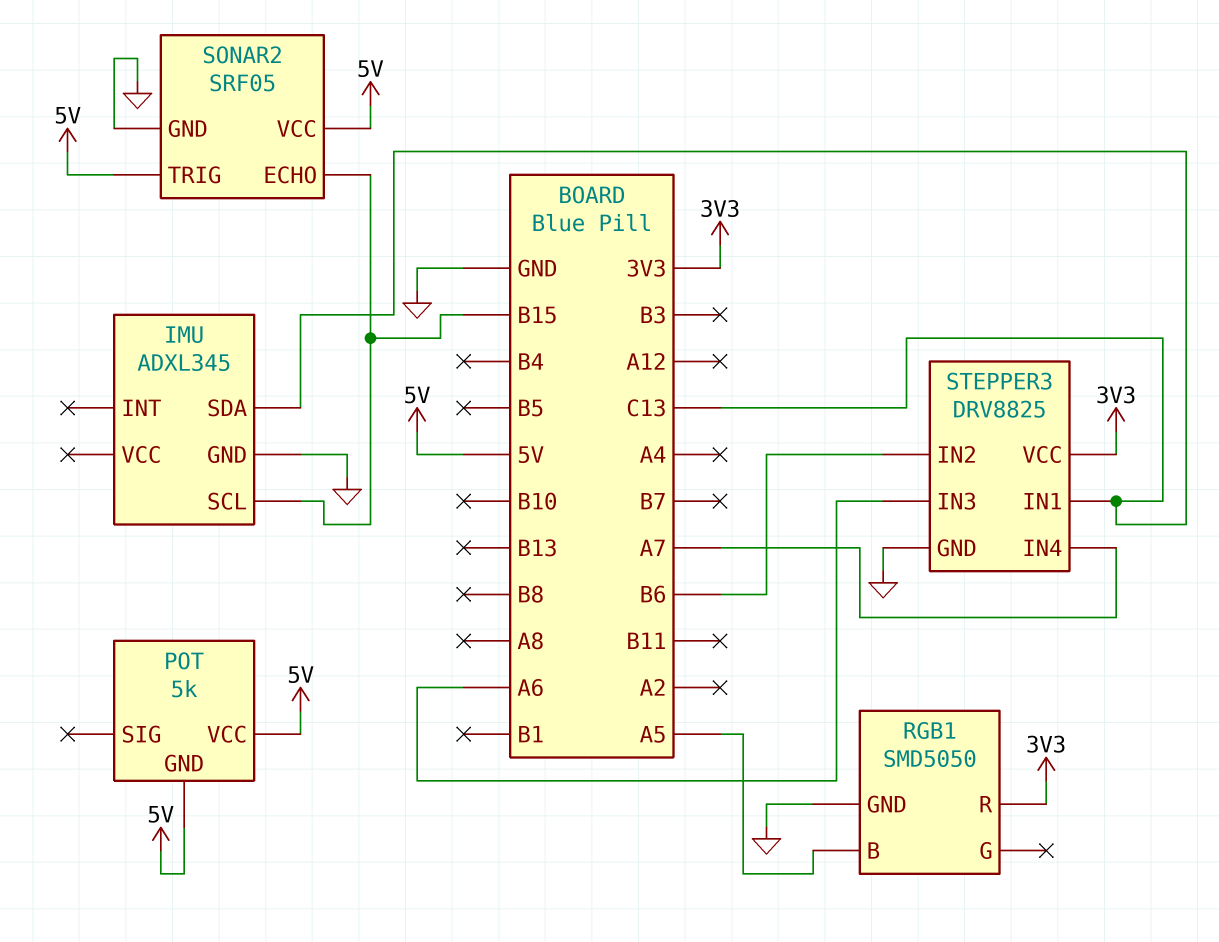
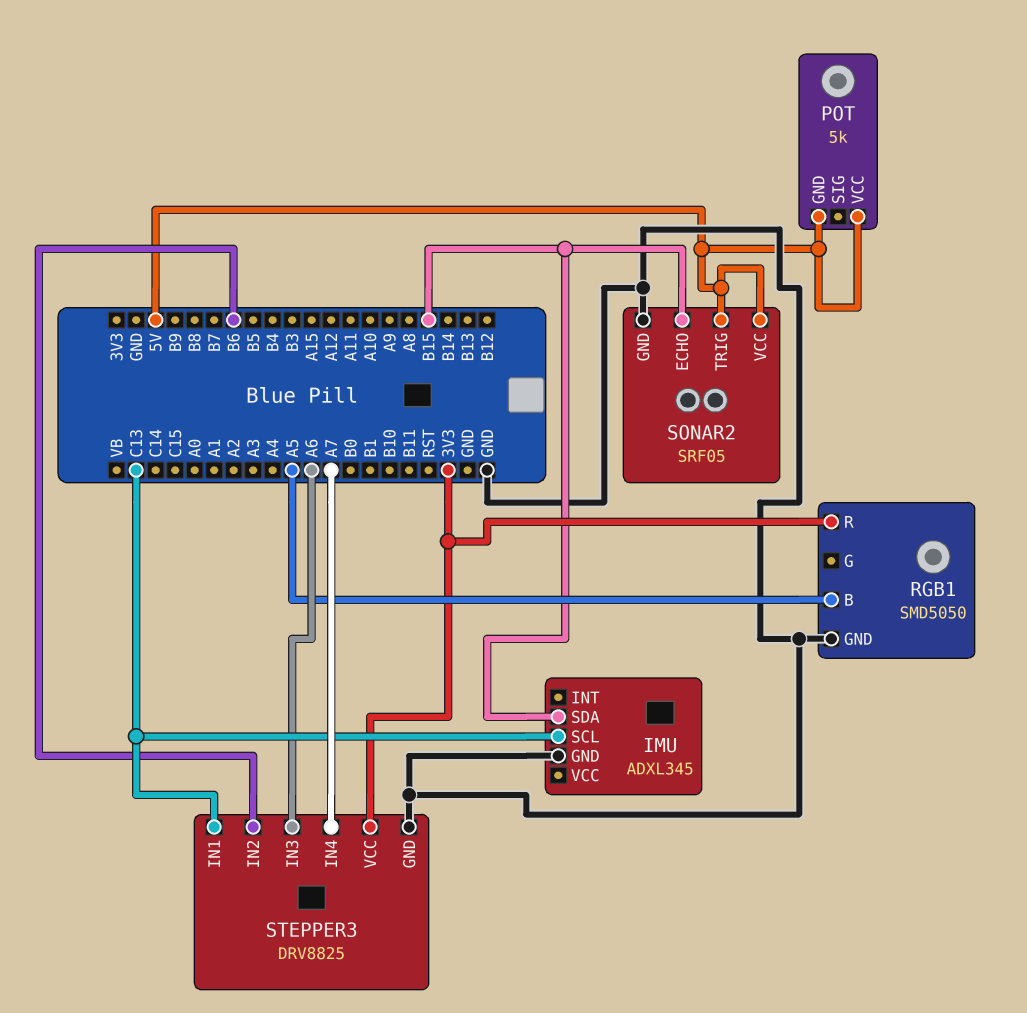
IMU pin SCL: B15 -> C13
IMU pin SDA: C13 -> B15

